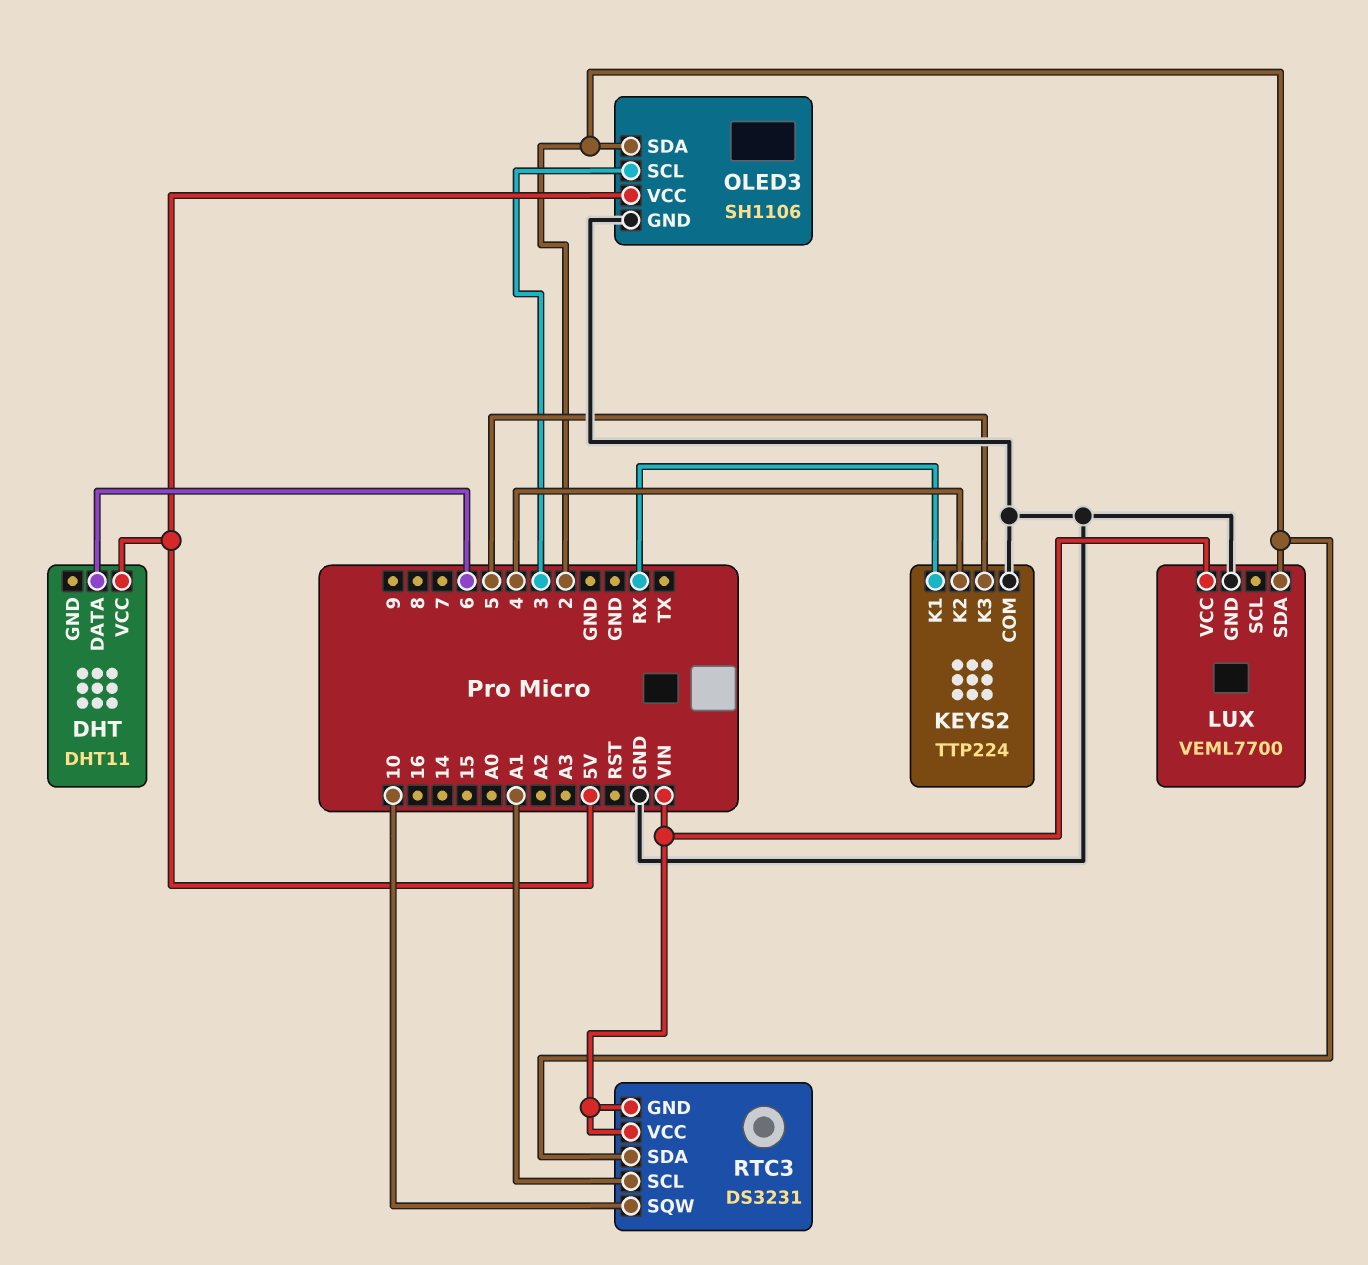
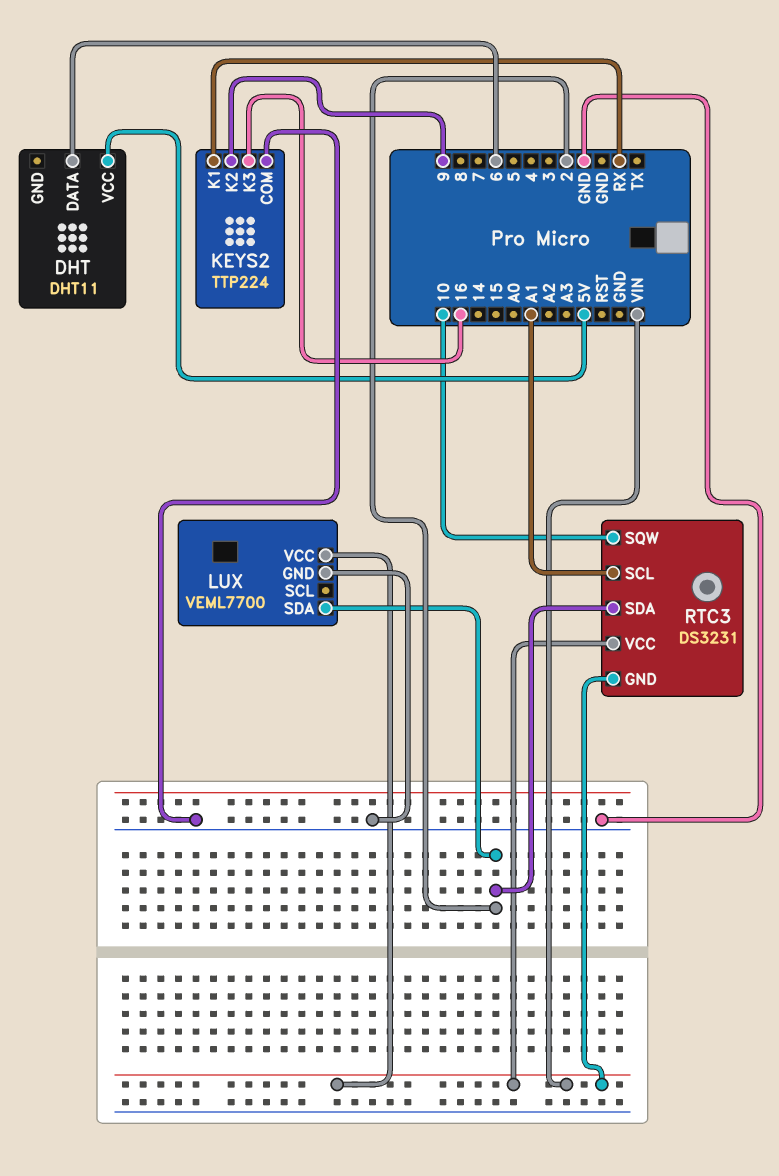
KEYS2 pin K2: 4 -> 9
KEYS2 pin K3: 5 -> 16
OLED3: SH1106 -> none
OLED3 pin GND: GND -> none
OLED3 pin SCL: 3 -> none
OLED3 pin SDA: 2 -> none
OLED3 pin VCC: 5V -> none

